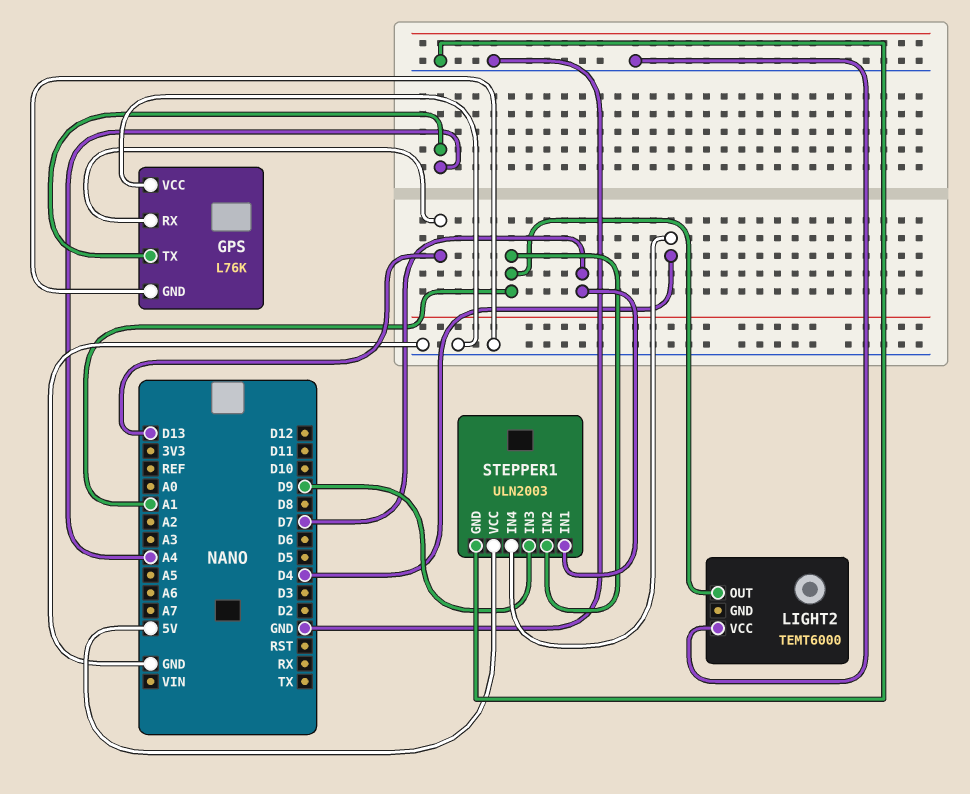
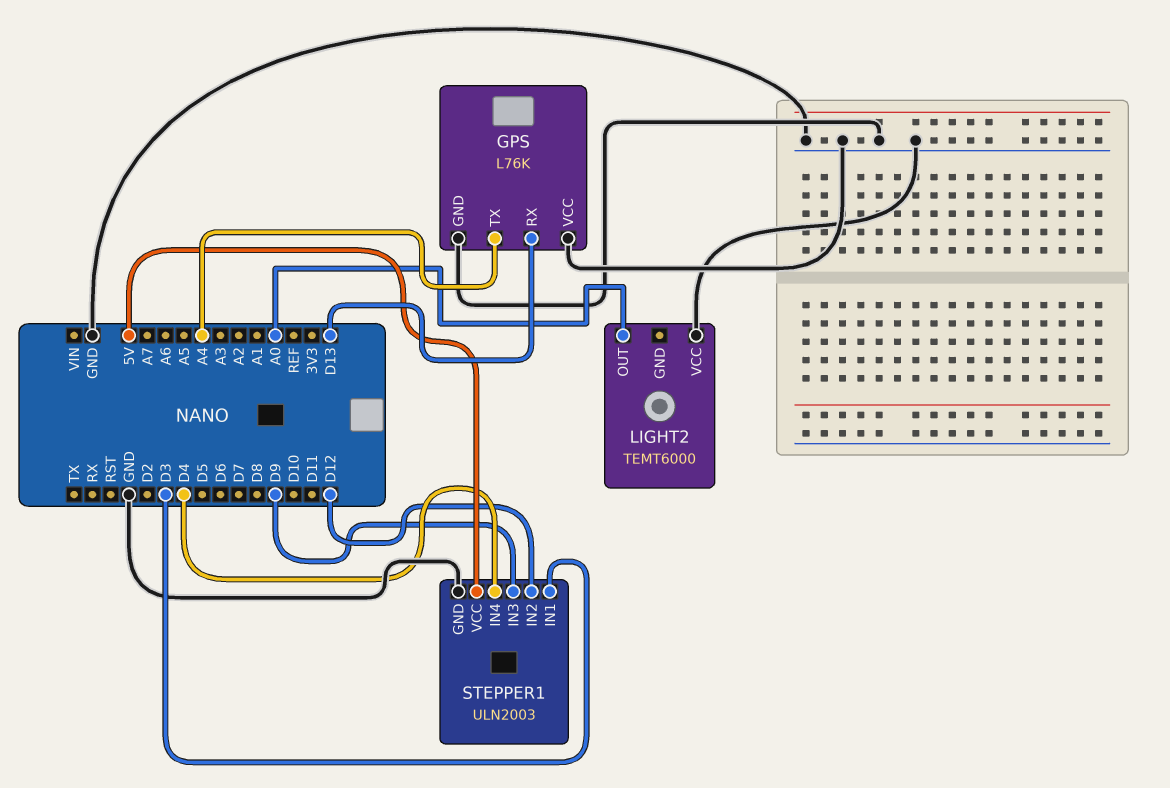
LIGHT2 pin OUT: A1 -> A0
STEPPER1 pin IN1: D7 -> D3
STEPPER1 pin IN2: A1 -> D12

